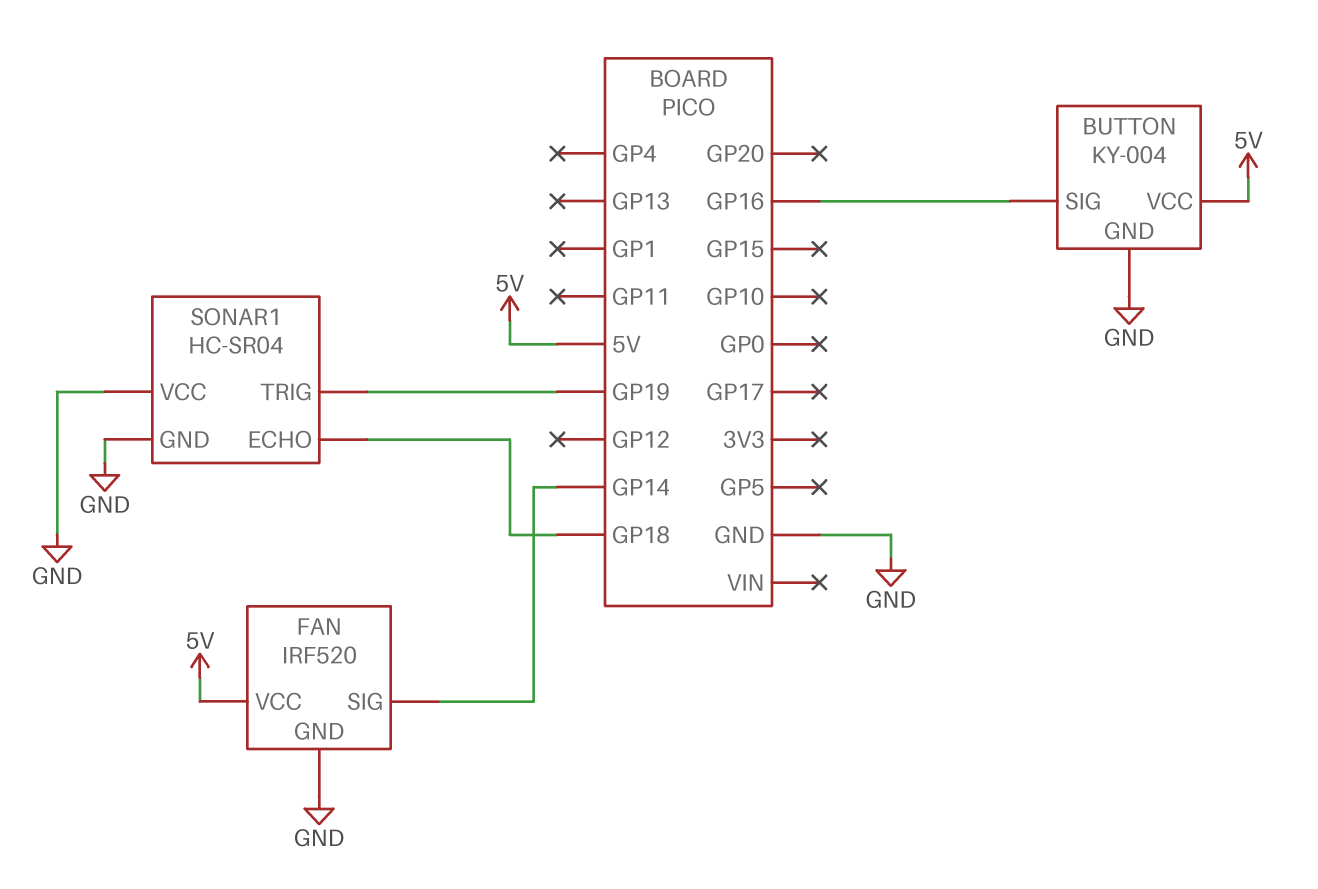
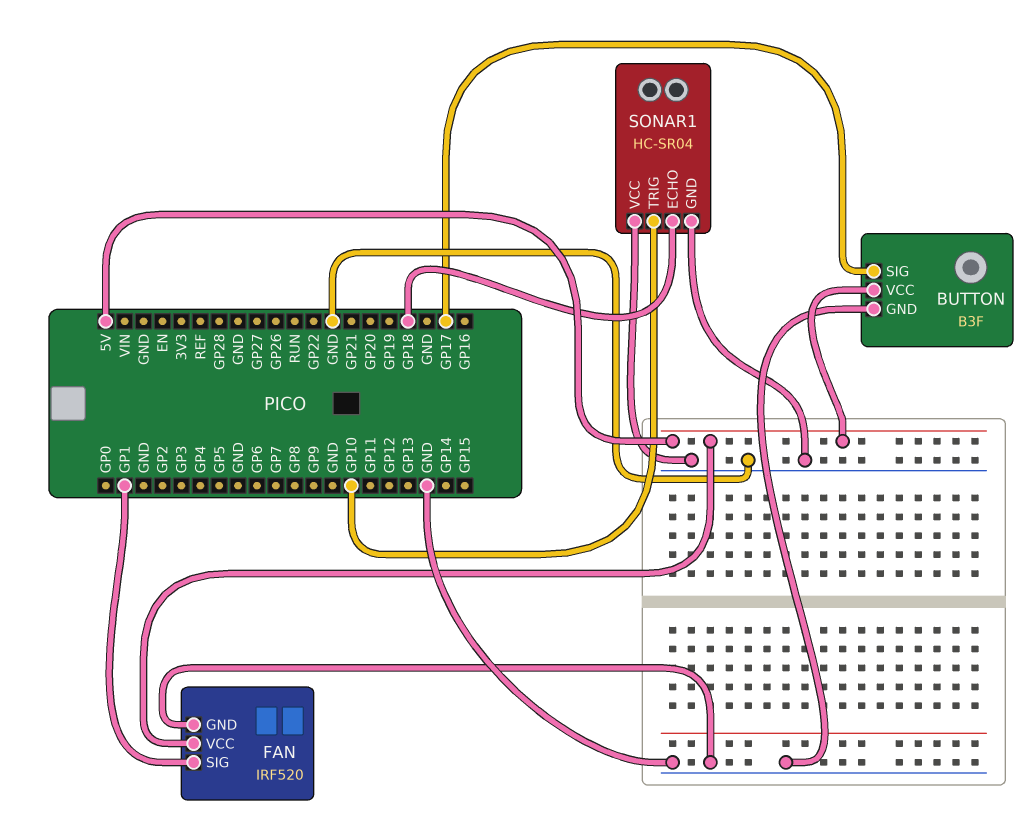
BUTTON: KY-004 -> B3F
BUTTON pin SIG: GP16 -> GP17
FAN pin SIG: GP14 -> GP1
SONAR1 pin TRIG: GP19 -> GP10

